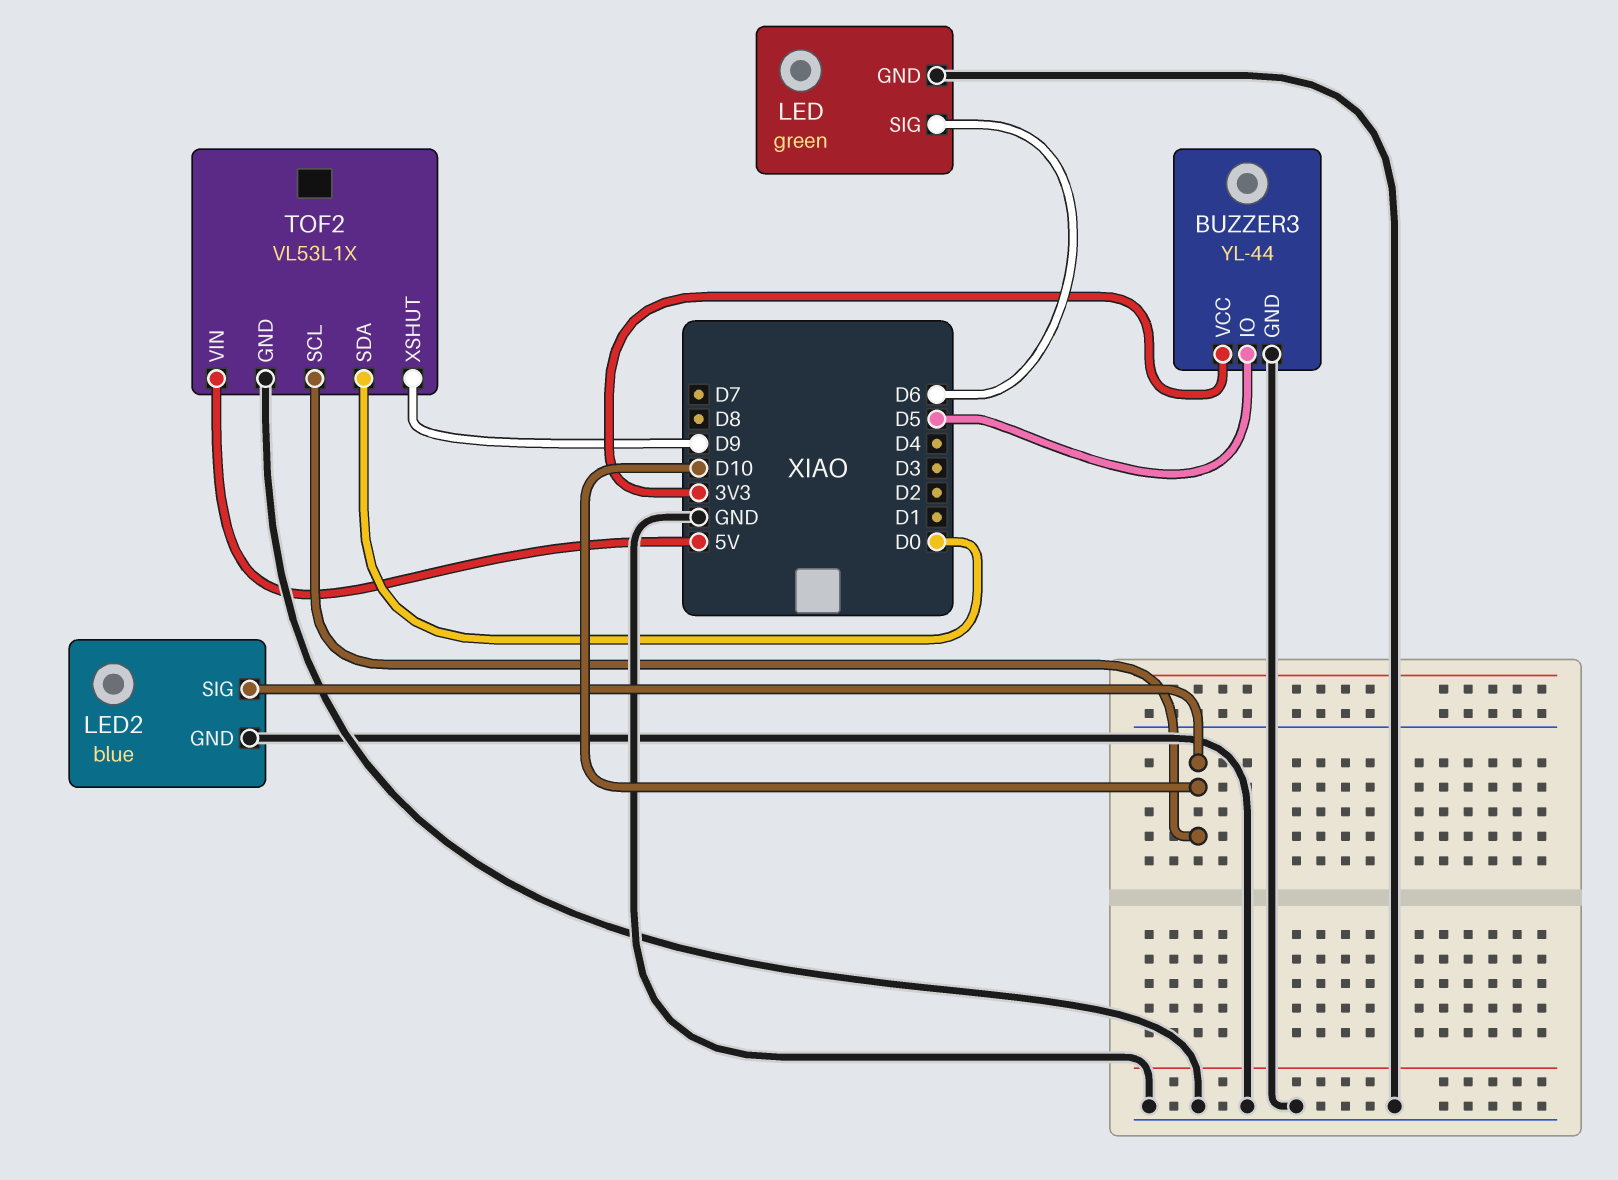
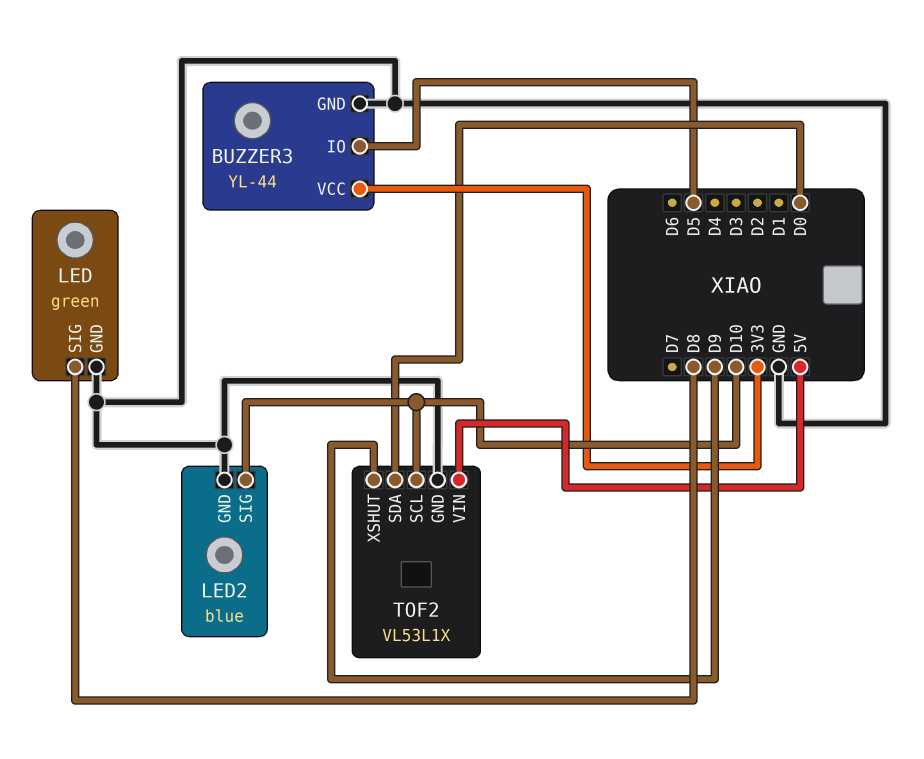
LED pin SIG: D6 -> D8

